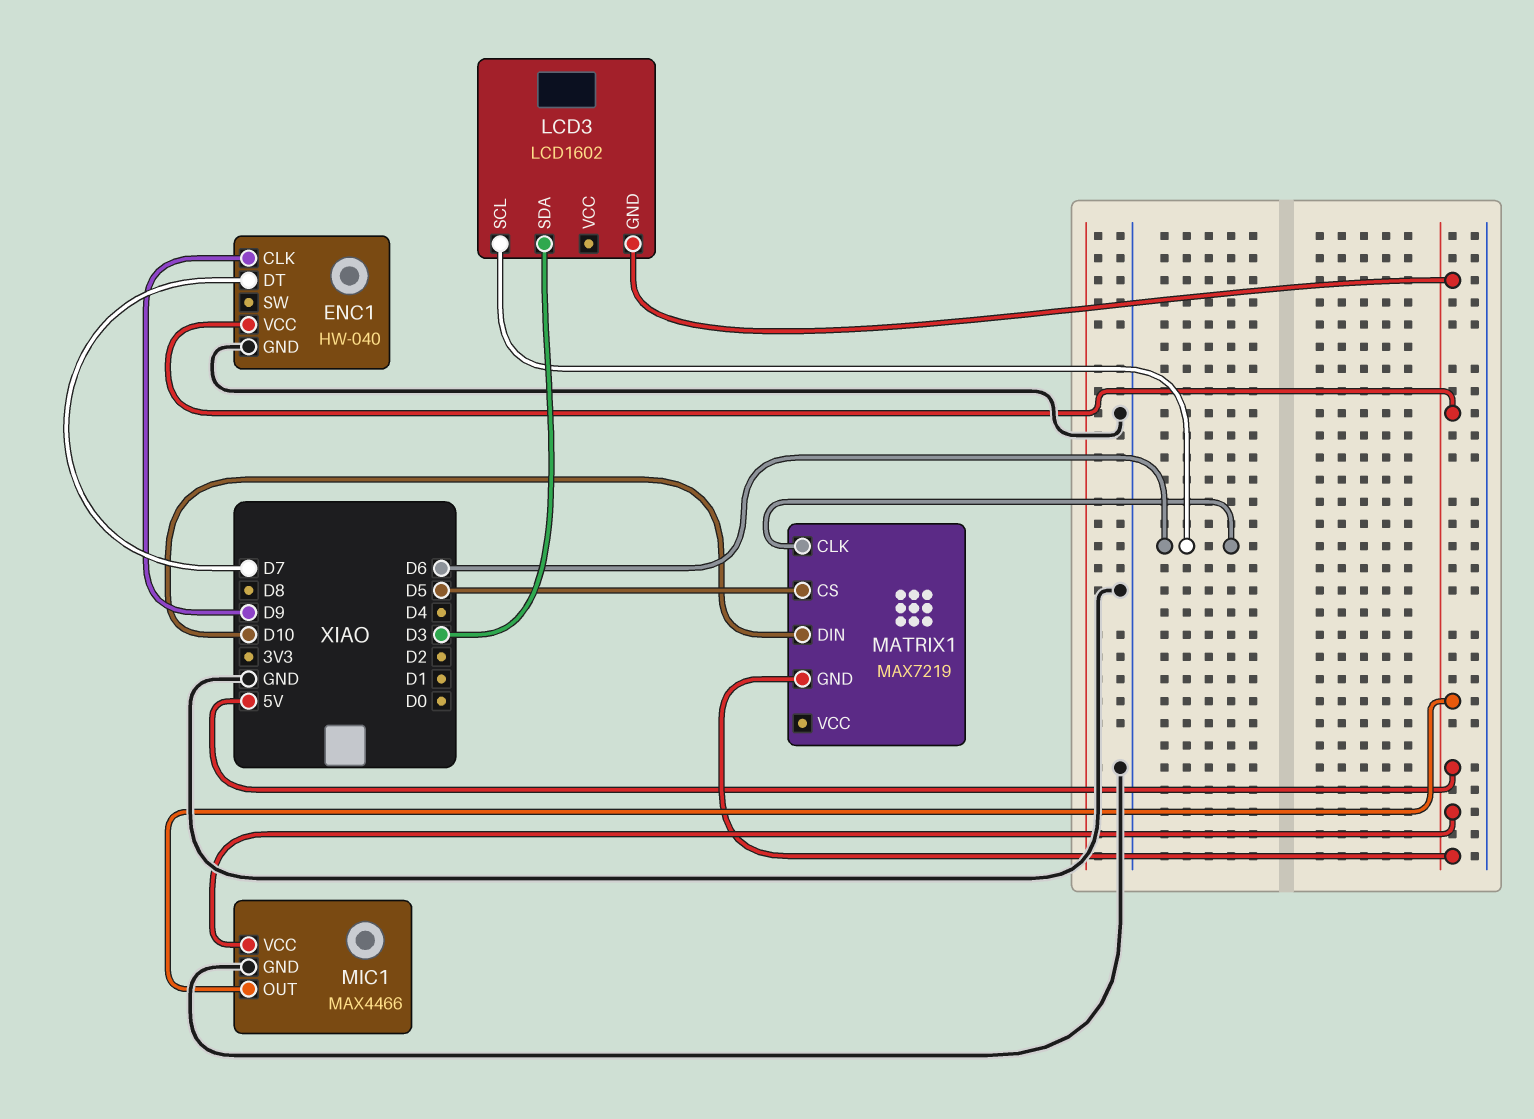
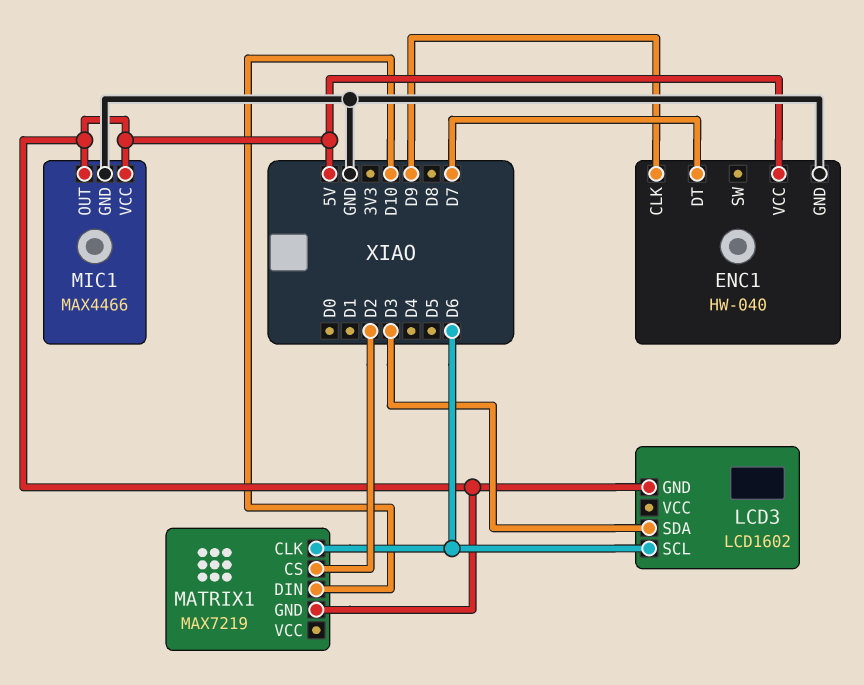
MATRIX1 pin CS: D5 -> D2

